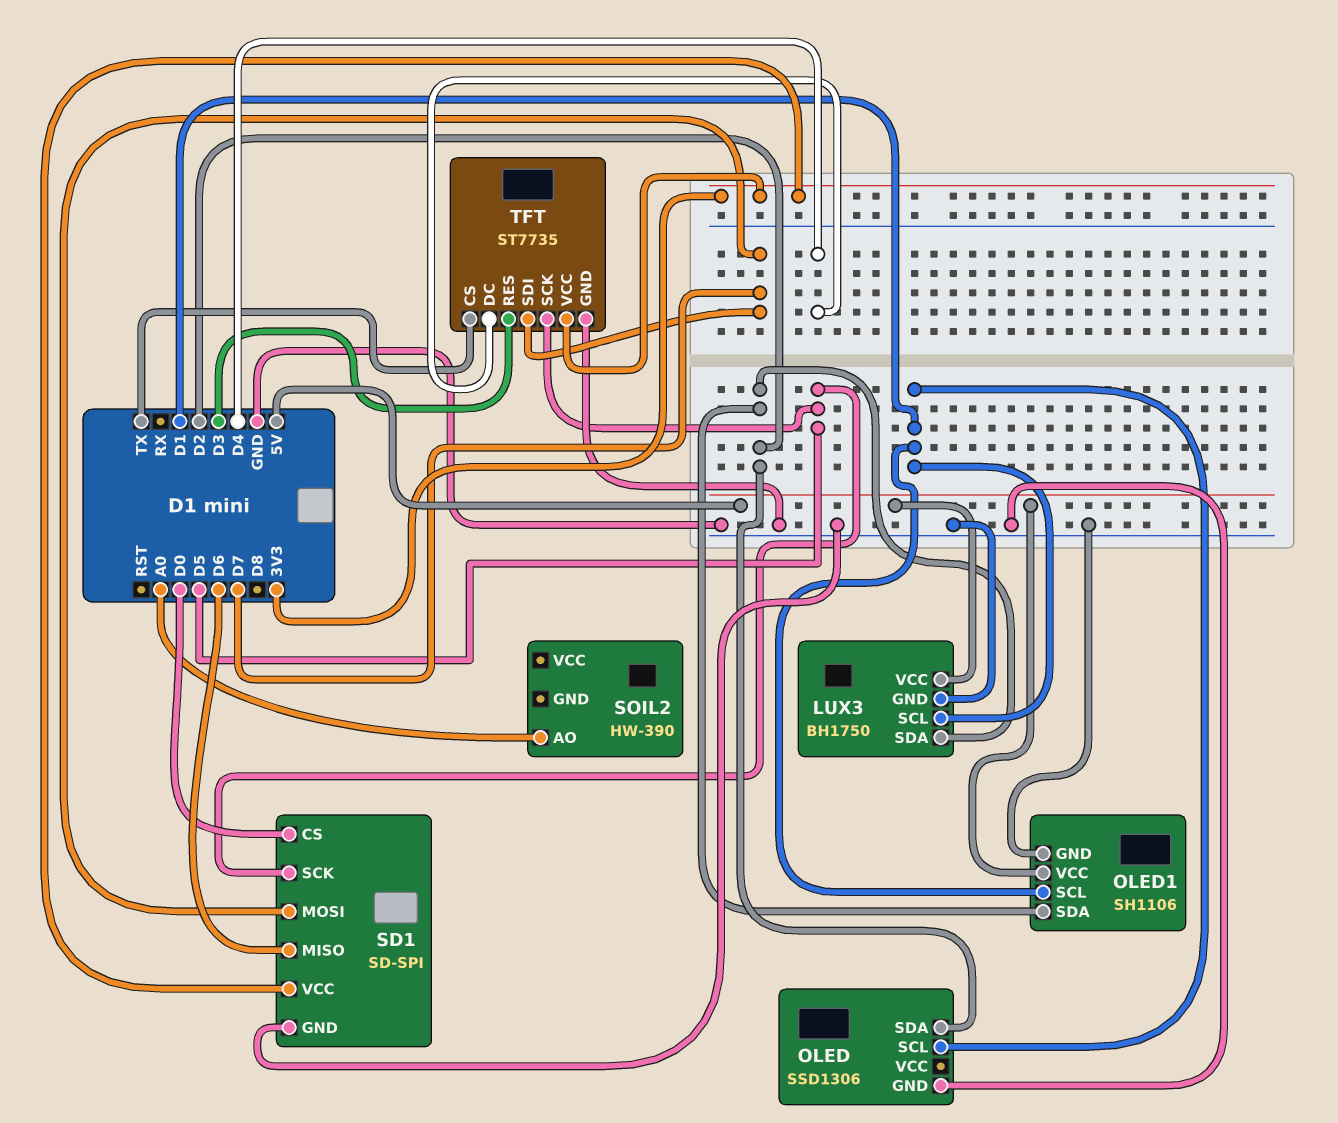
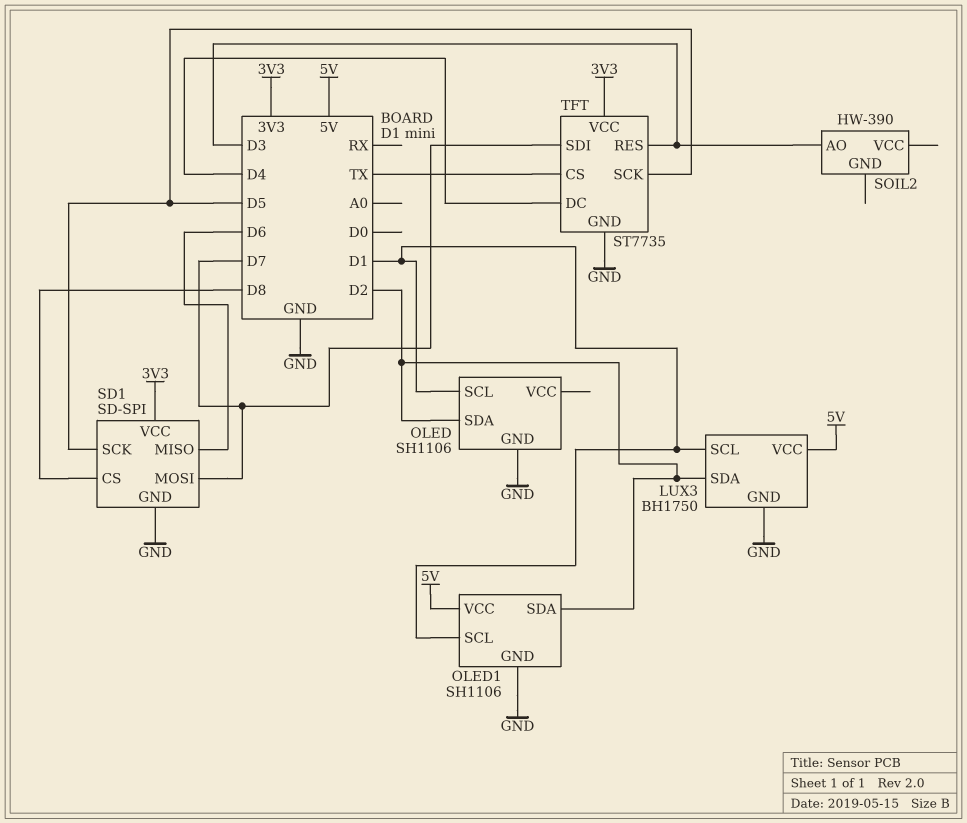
OLED: SSD1306 -> SH1106
SD1 pin CS: D0 -> D8
SOIL2 pin AO: A0 -> D3

